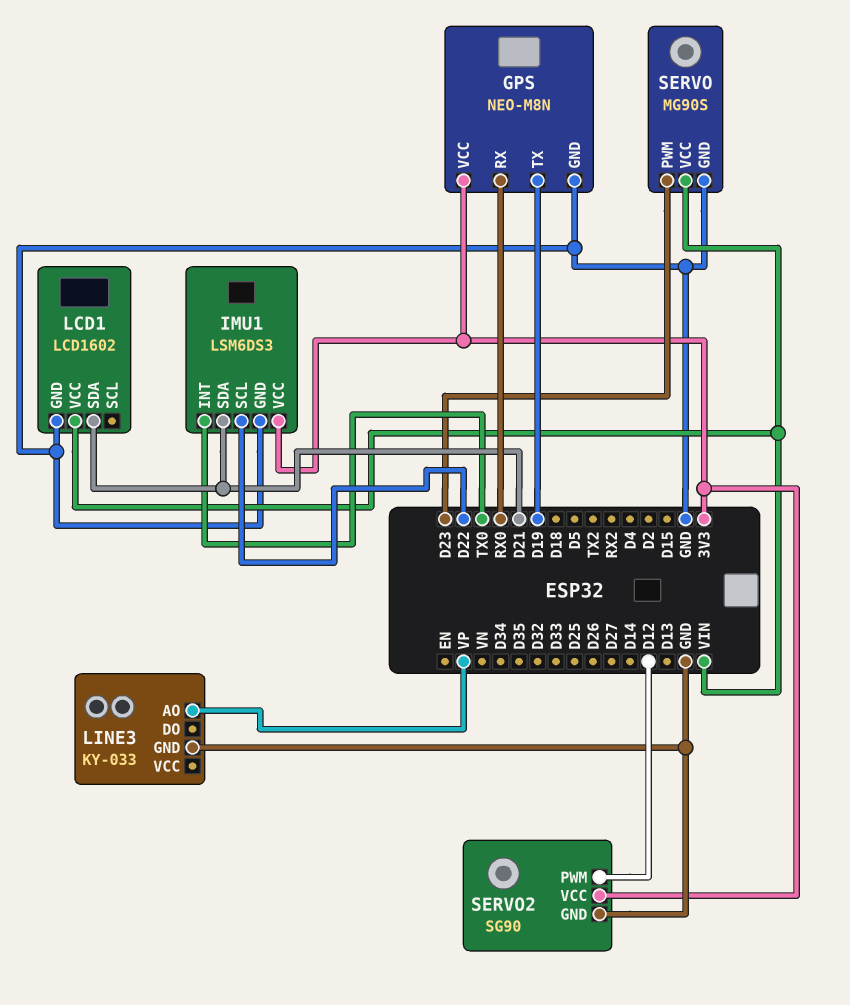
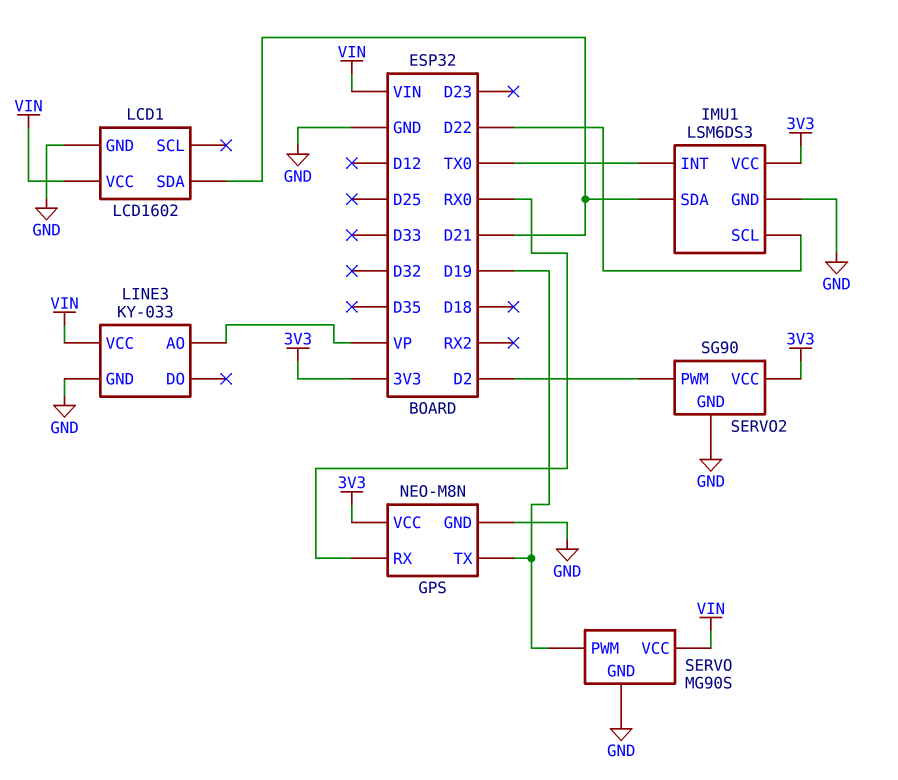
LINE3 pin VCC: none -> VIN
SERVO pin PWM: D23 -> D19
SERVO2 pin PWM: D12 -> D2

